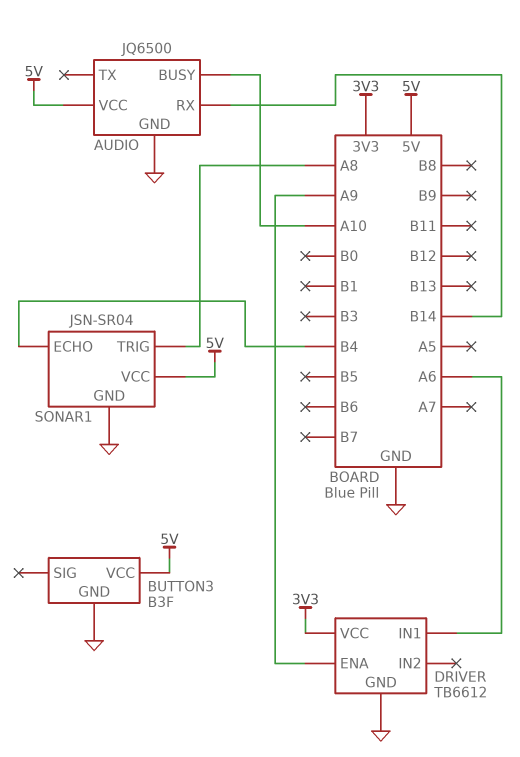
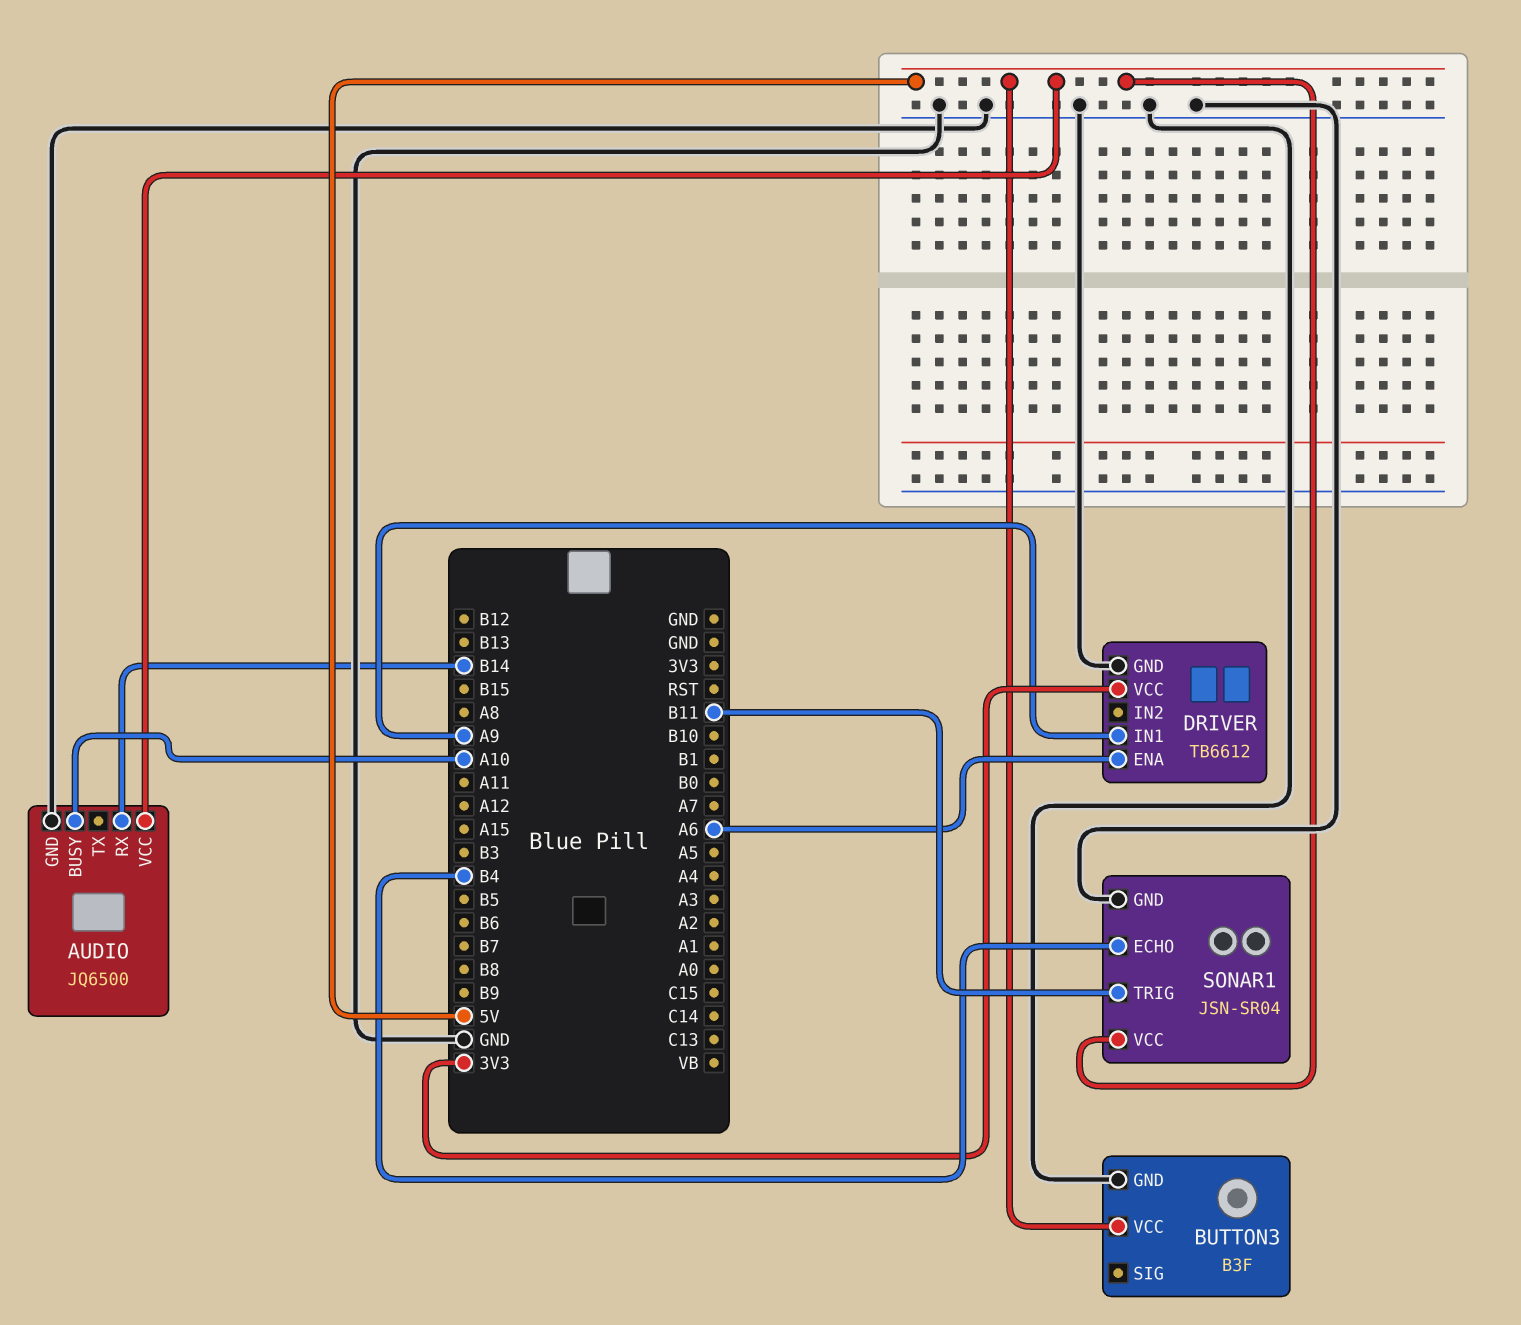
DRIVER pin ENA: A9 -> A6
DRIVER pin IN1: A6 -> A9
SONAR1 pin TRIG: A8 -> B11

